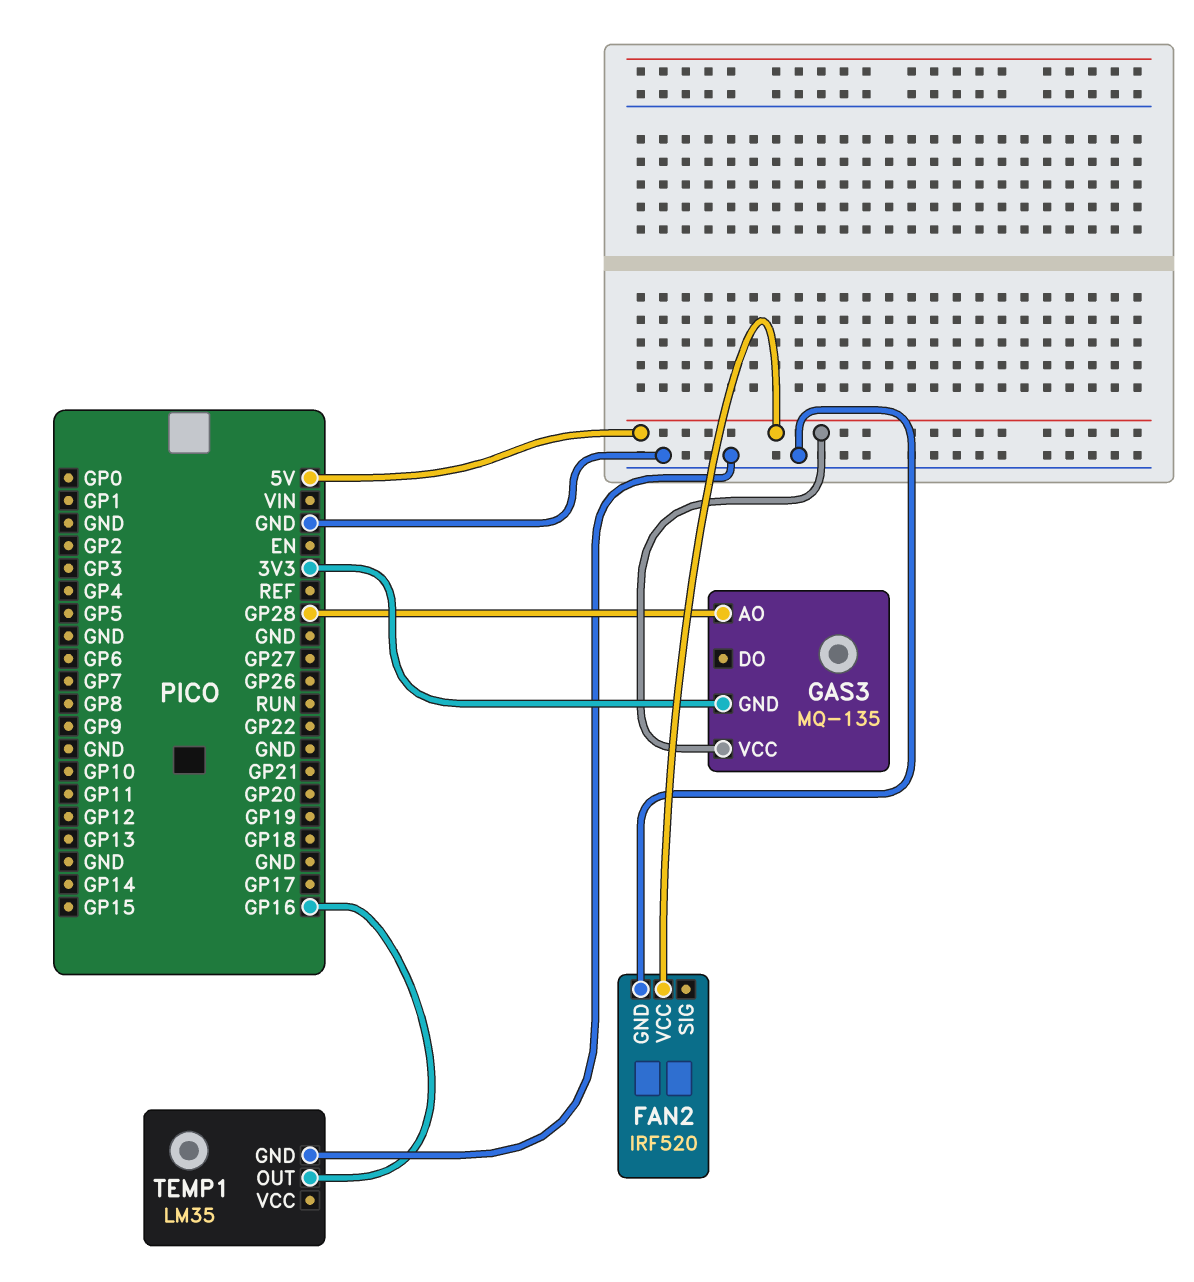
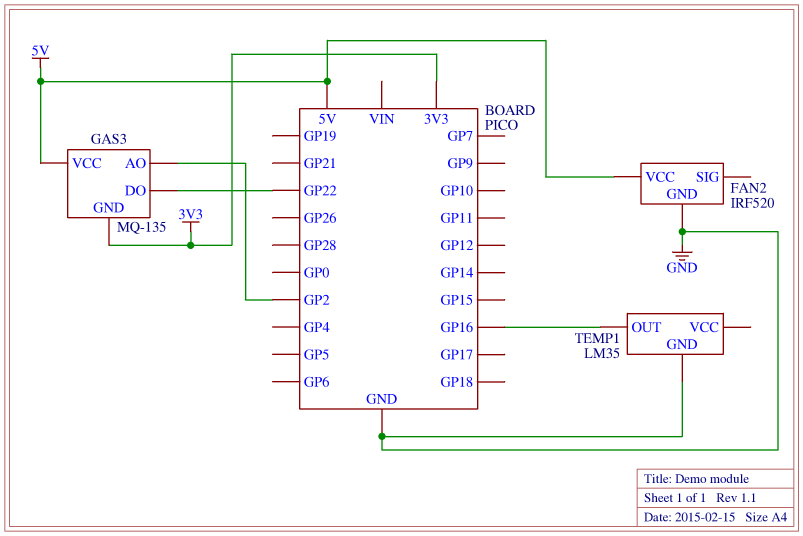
GAS3 pin AO: GP28 -> GP2
GAS3 pin DO: none -> GP22

